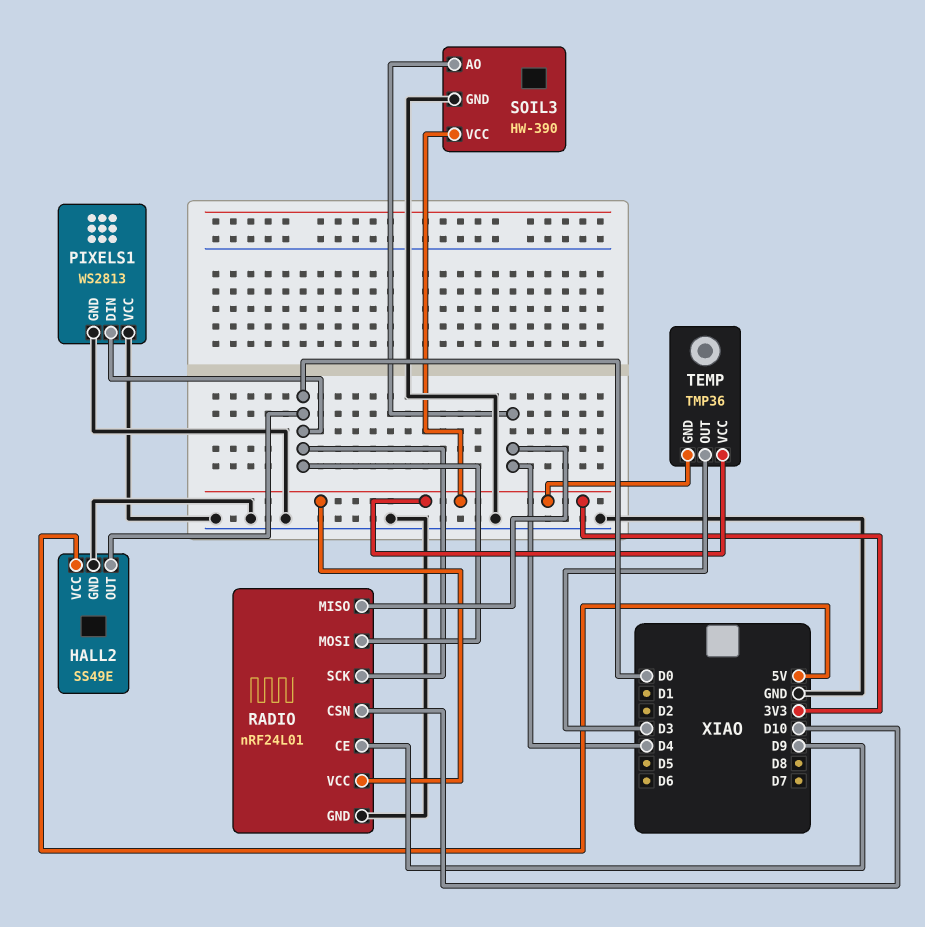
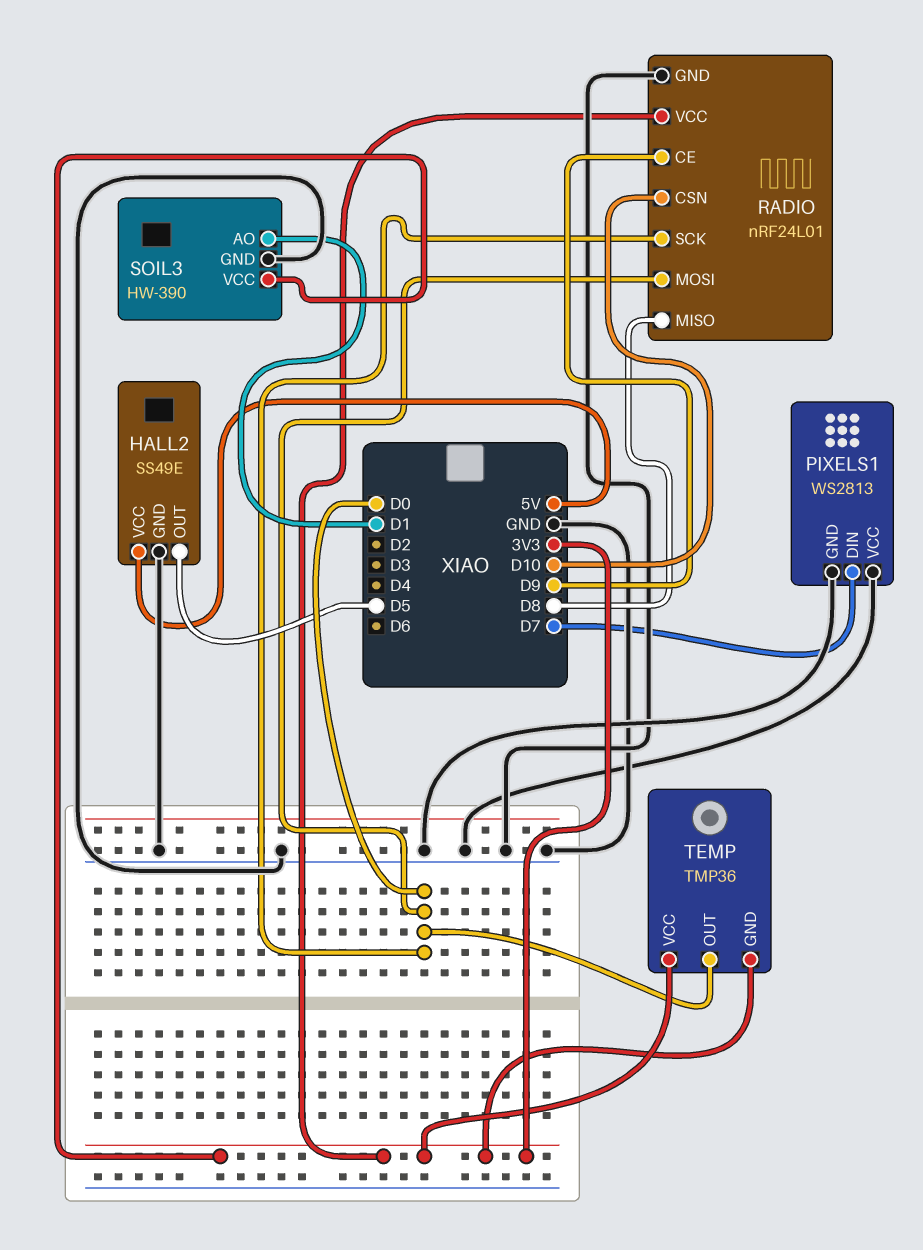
HALL2 pin OUT: D0 -> D5
PIXELS1 pin DIN: D0 -> D7
RADIO pin MISO: D4 -> D8
SOIL3 pin AO: D4 -> D1
TEMP pin OUT: D3 -> D0

